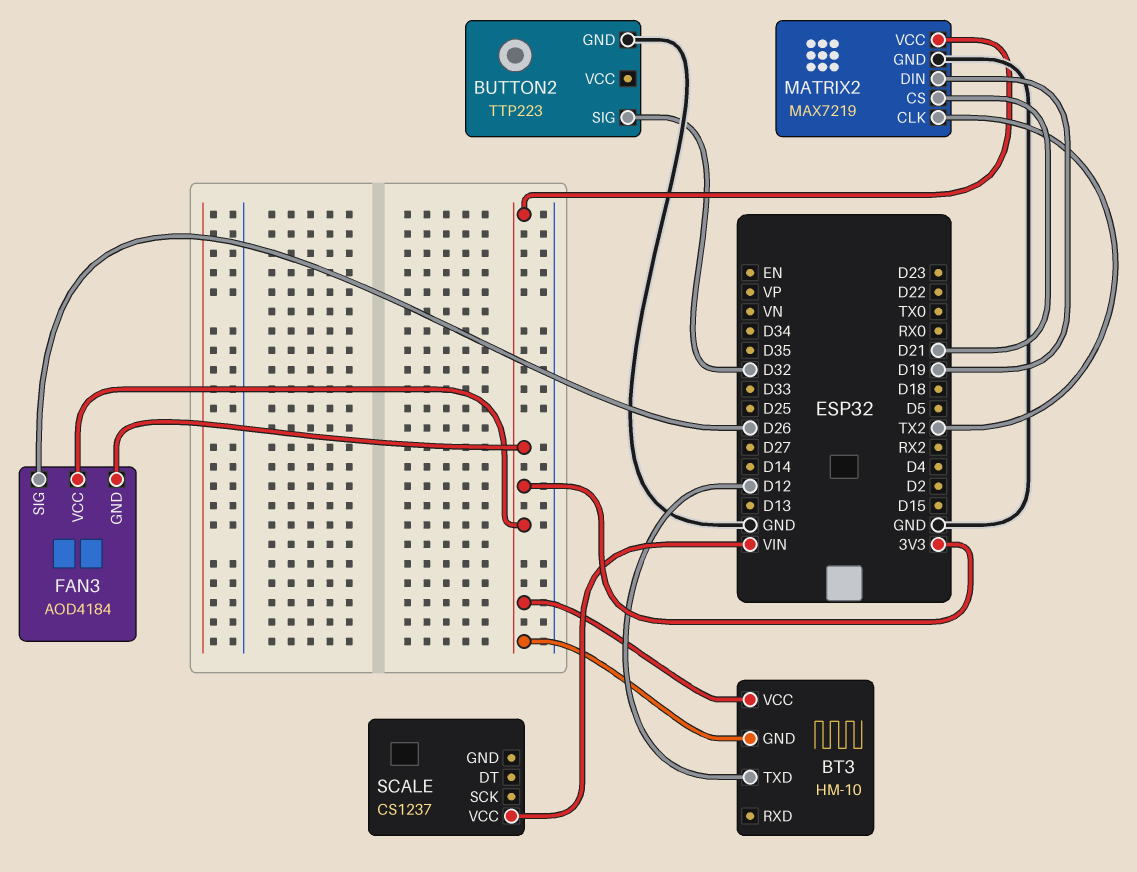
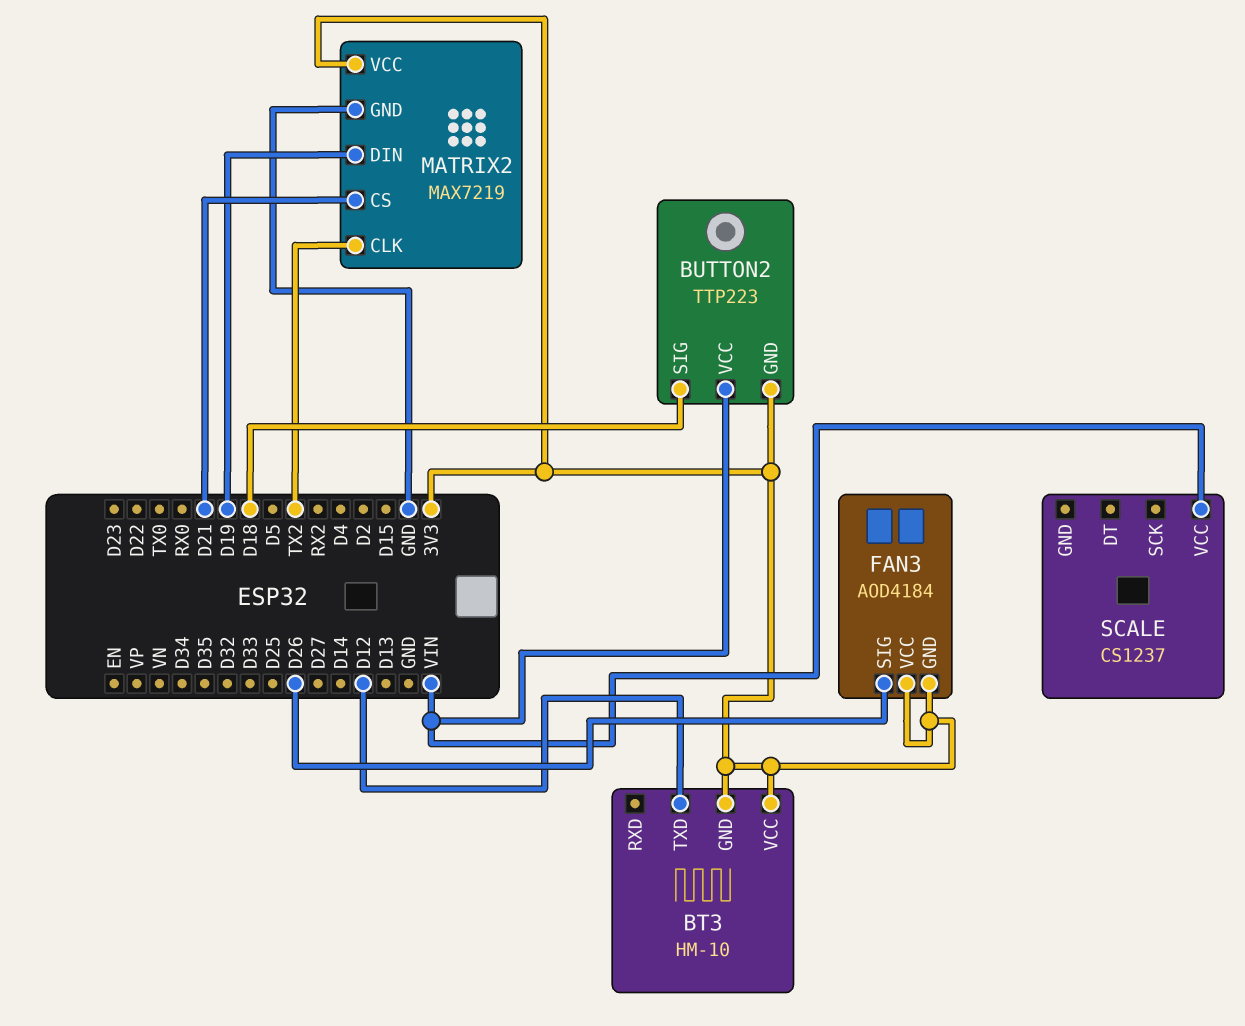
BUTTON2 pin GND: GND -> 3V3
BUTTON2 pin SIG: D32 -> D18
BUTTON2 pin VCC: none -> VIN

